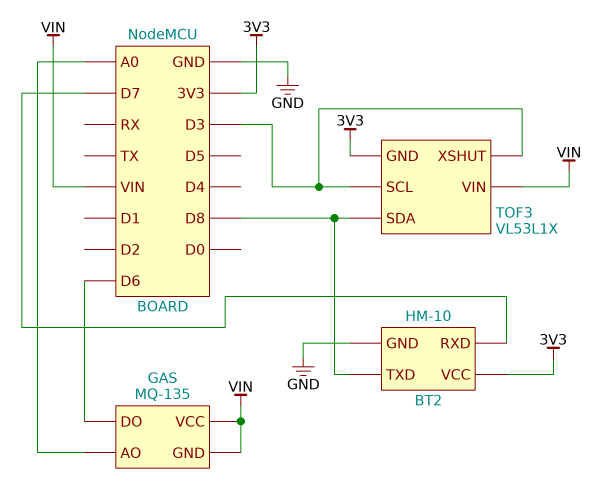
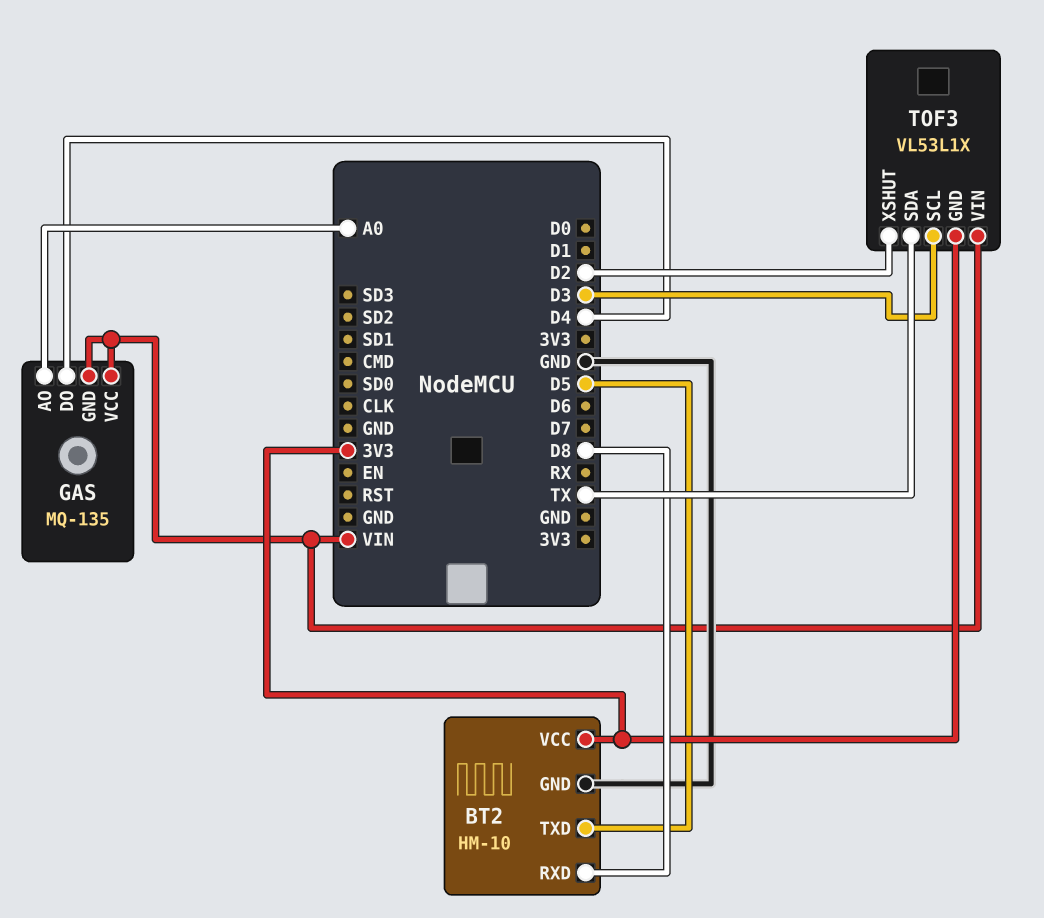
BT2 pin RXD: D7 -> D8
BT2 pin TXD: D8 -> D5
GAS pin DO: D6 -> D4
TOF3 pin SDA: D8 -> TX
TOF3 pin XSHUT: D3 -> D2

